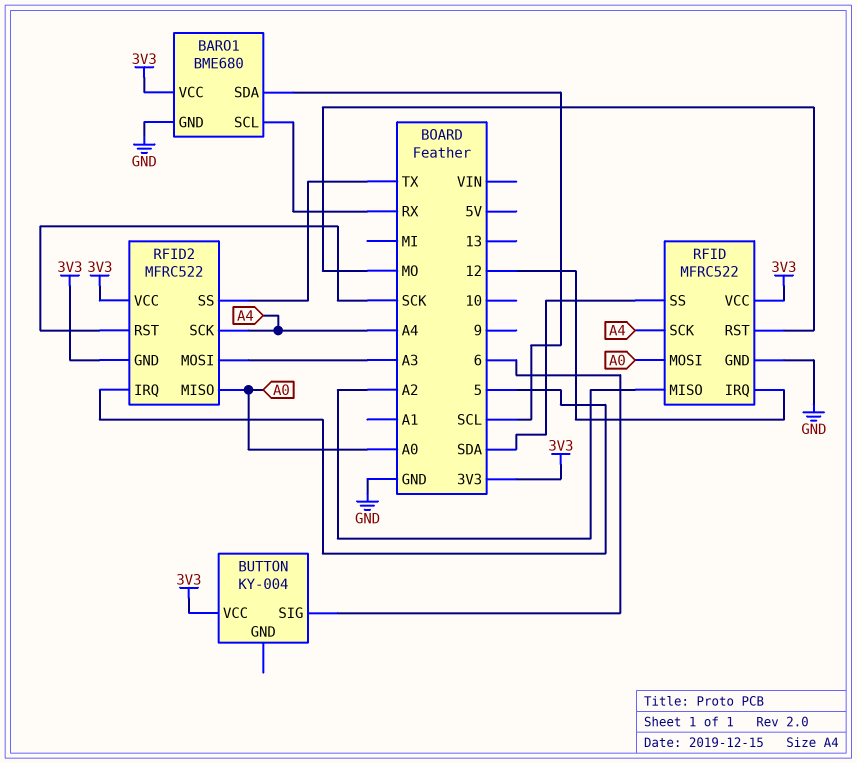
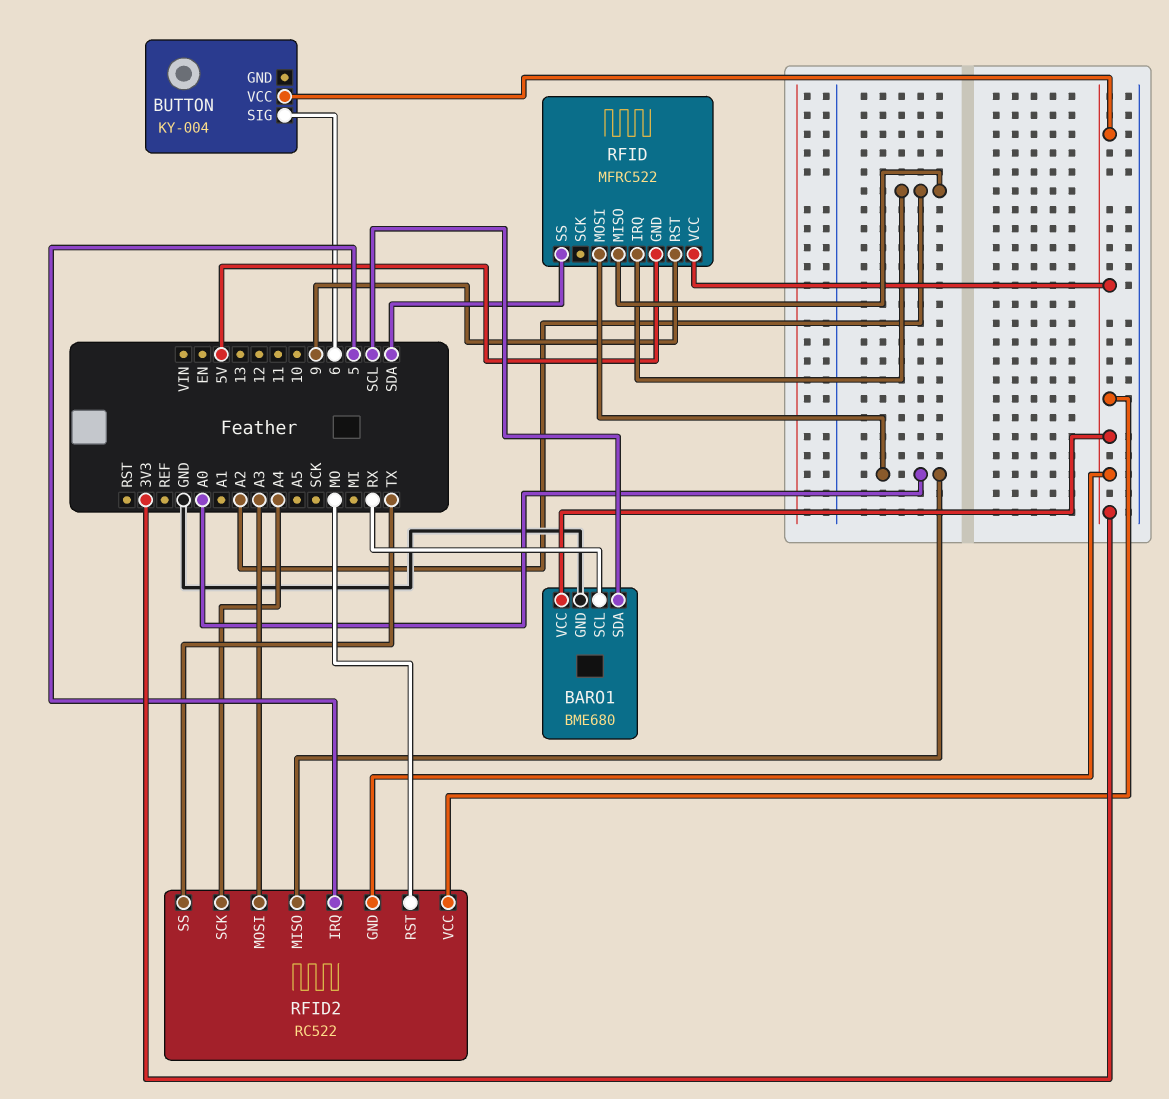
RFID pin GND: GND -> 5V
RFID pin IRQ: 12 -> A2
RFID pin RST: MO -> 9
RFID pin SCK: A4 -> none
RFID2: MFRC522 -> RC522
RFID2 pin RST: SCK -> MO

